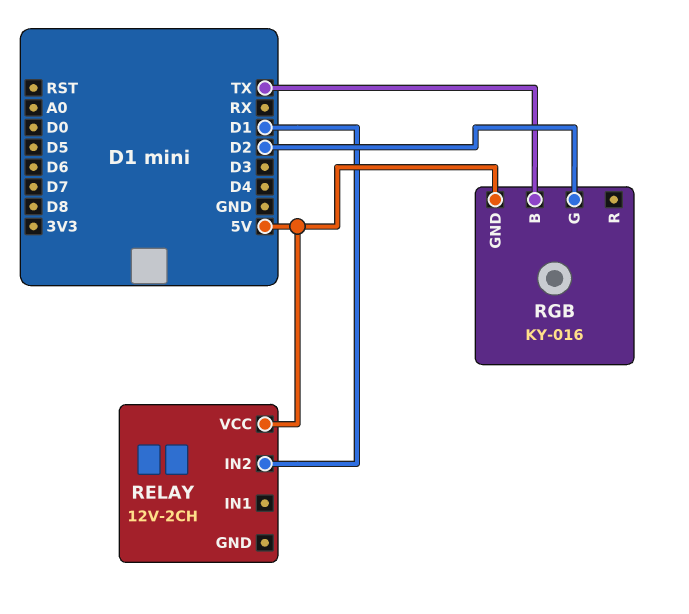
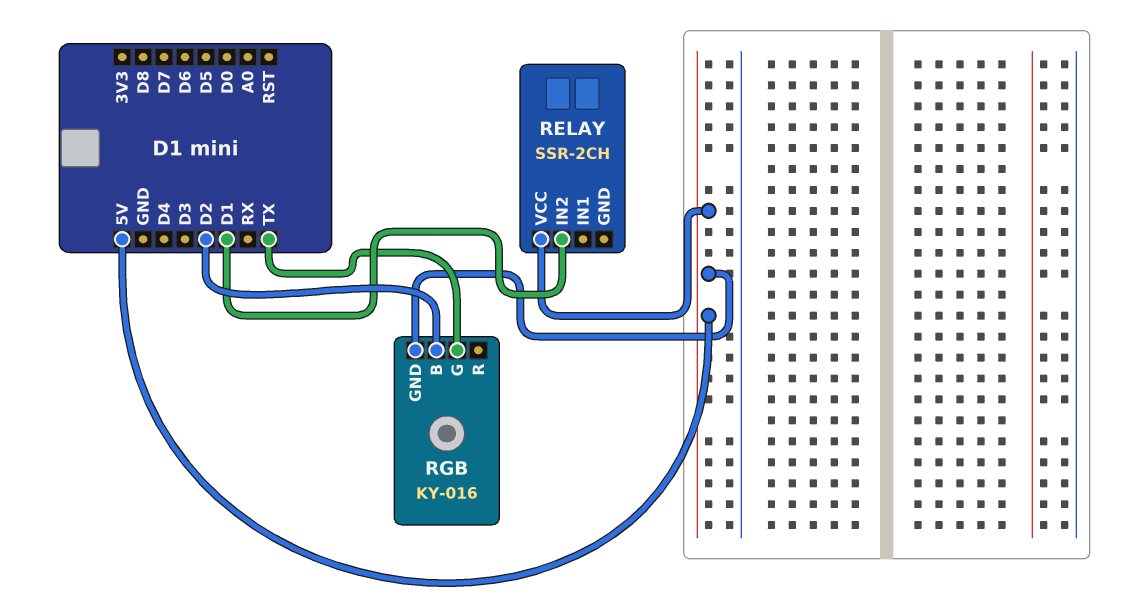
RELAY: 12V-2CH -> SSR-2CH
RGB pin B: TX -> D2
RGB pin G: D2 -> TX

